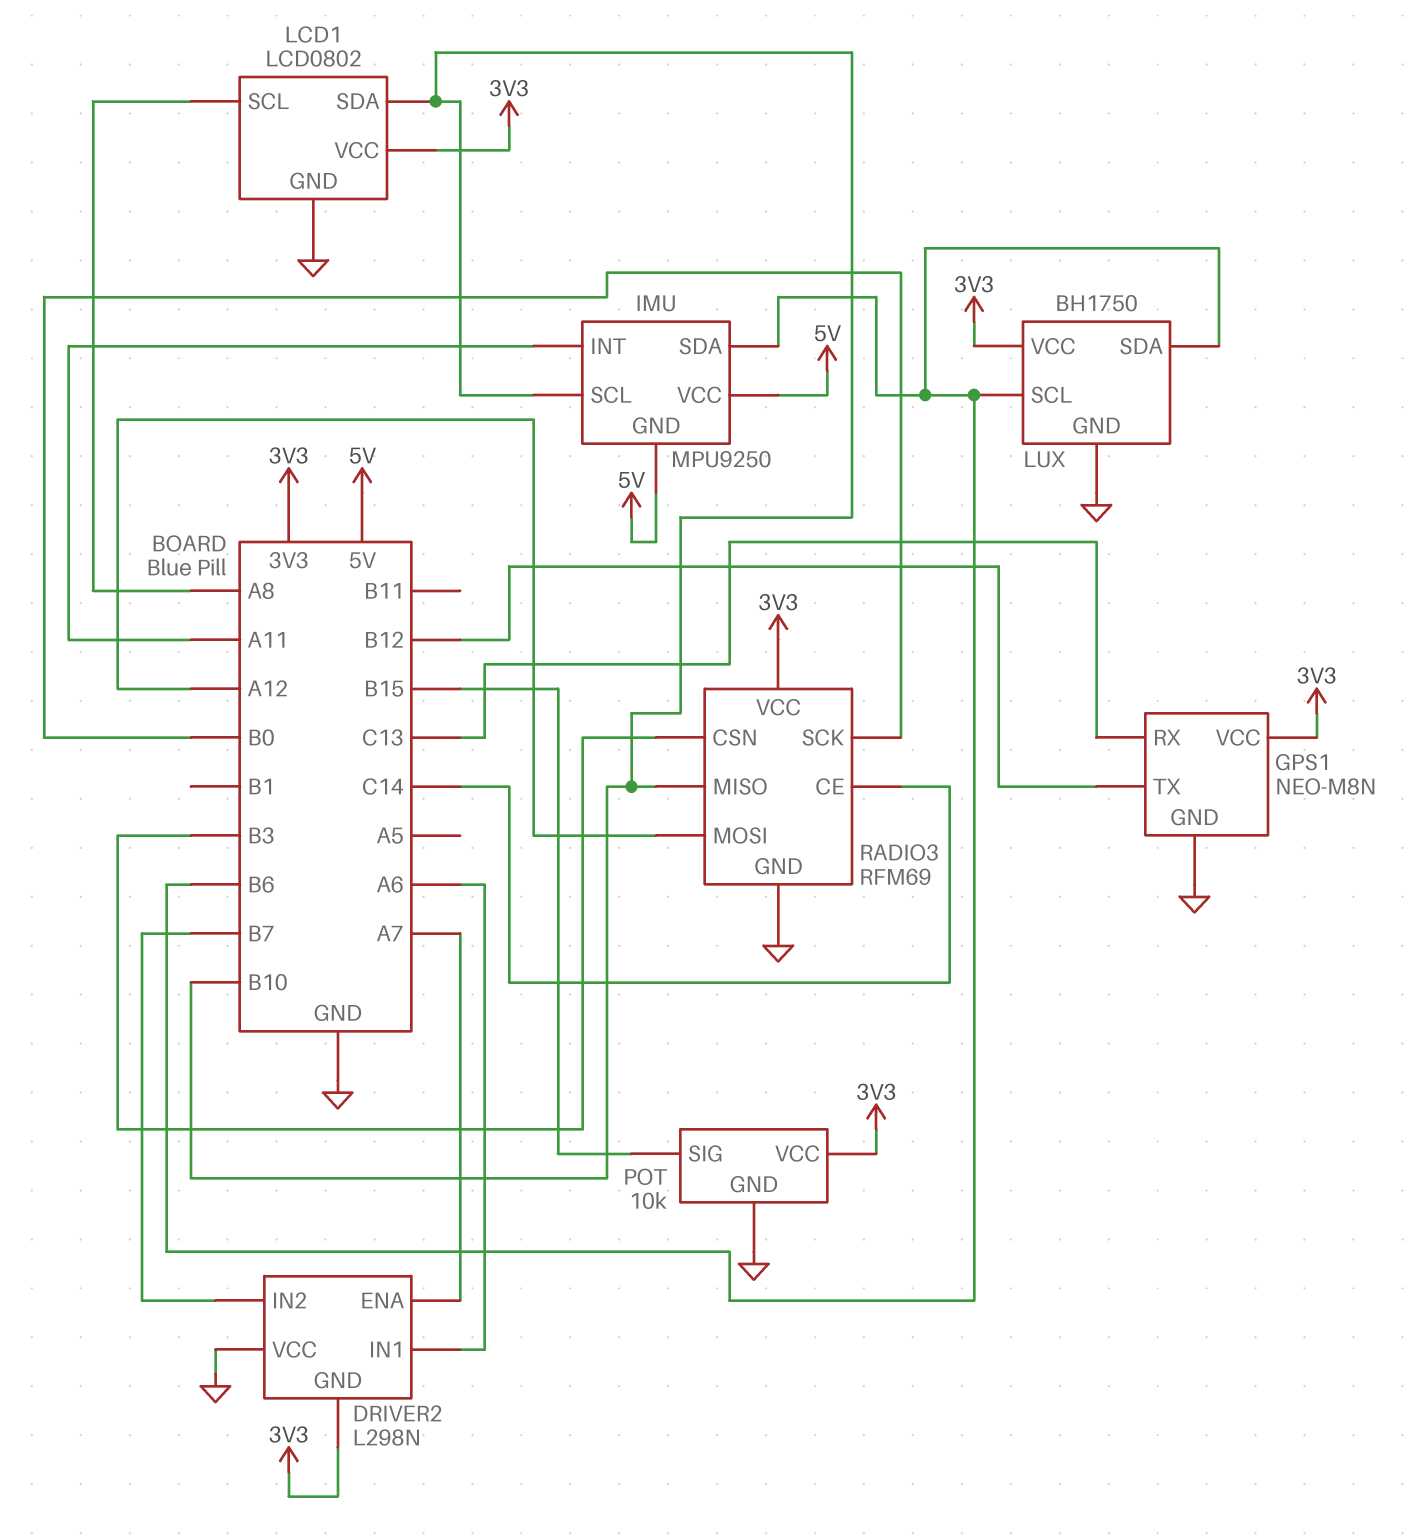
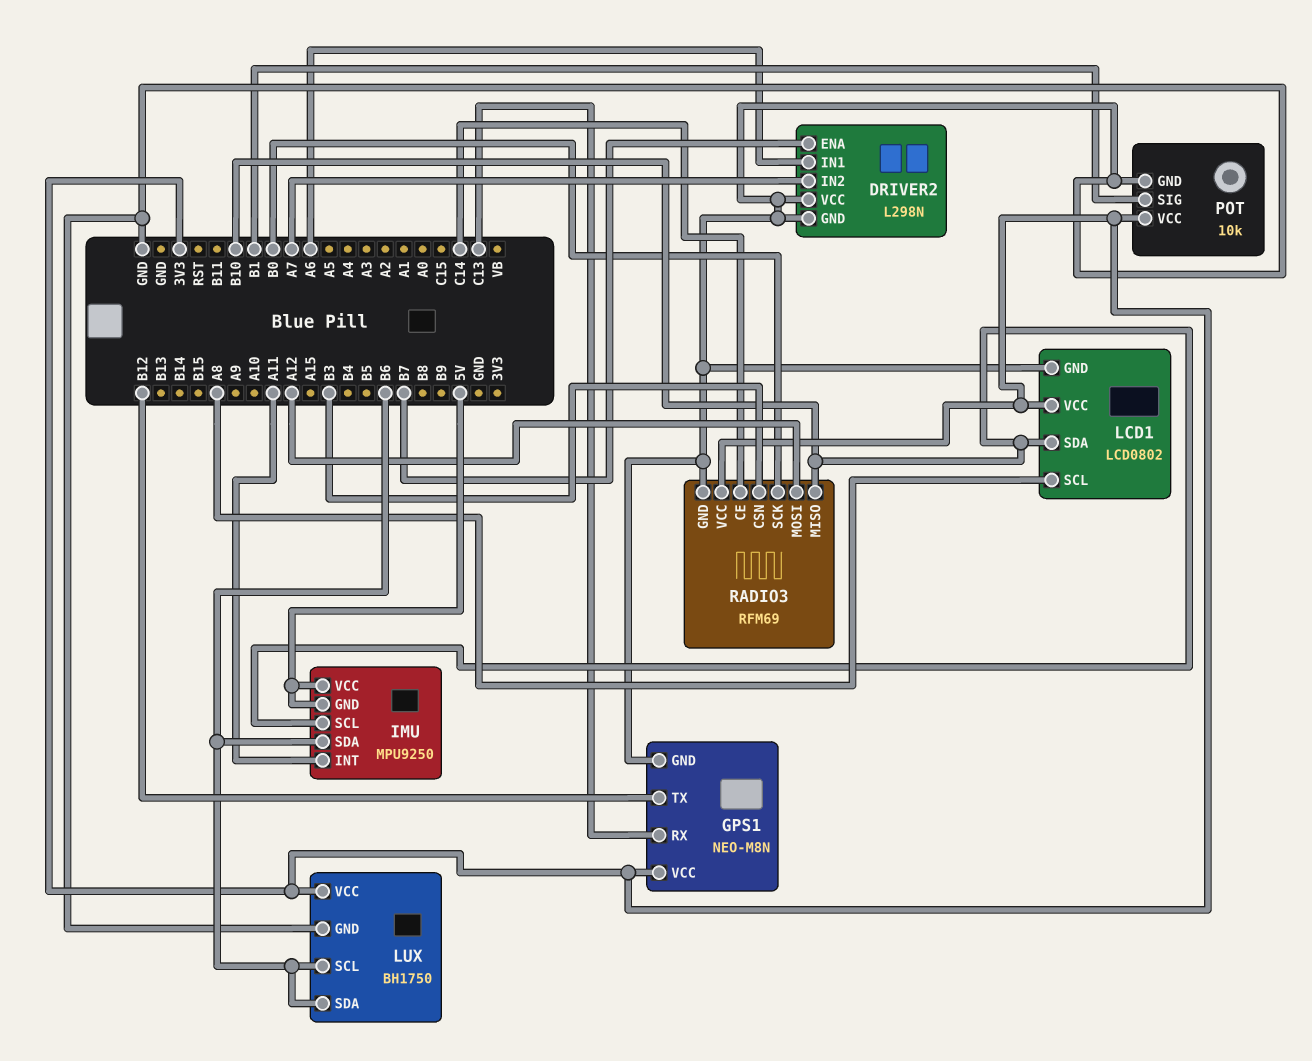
DRIVER2 pin ENA: A7 -> B7
DRIVER2 pin GND: 3V3 -> GND
DRIVER2 pin IN2: B7 -> A7
POT pin SIG: B15 -> B1

